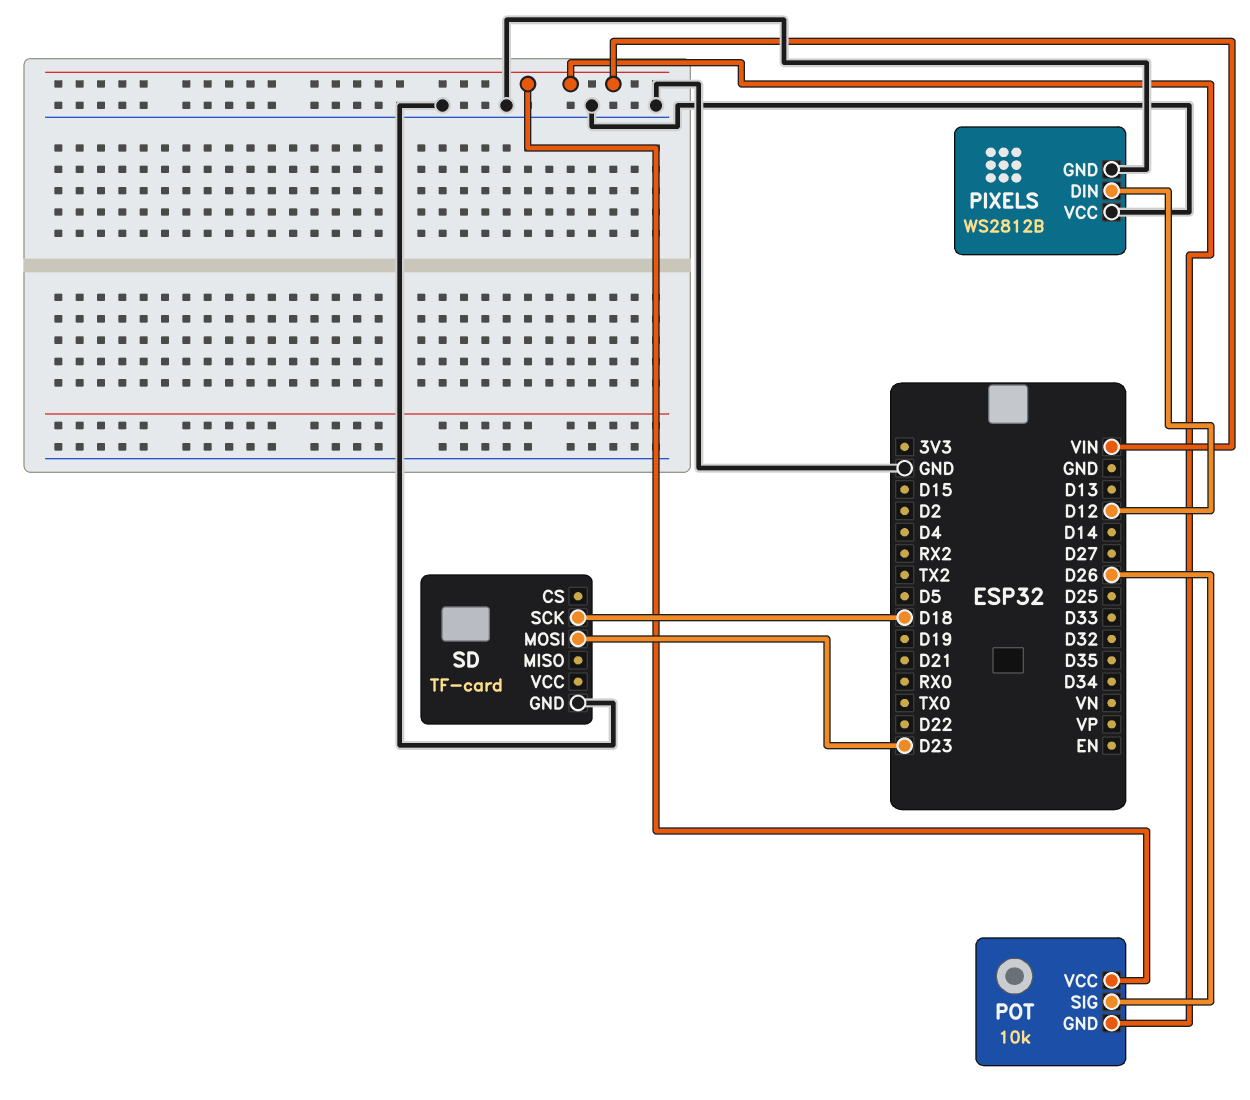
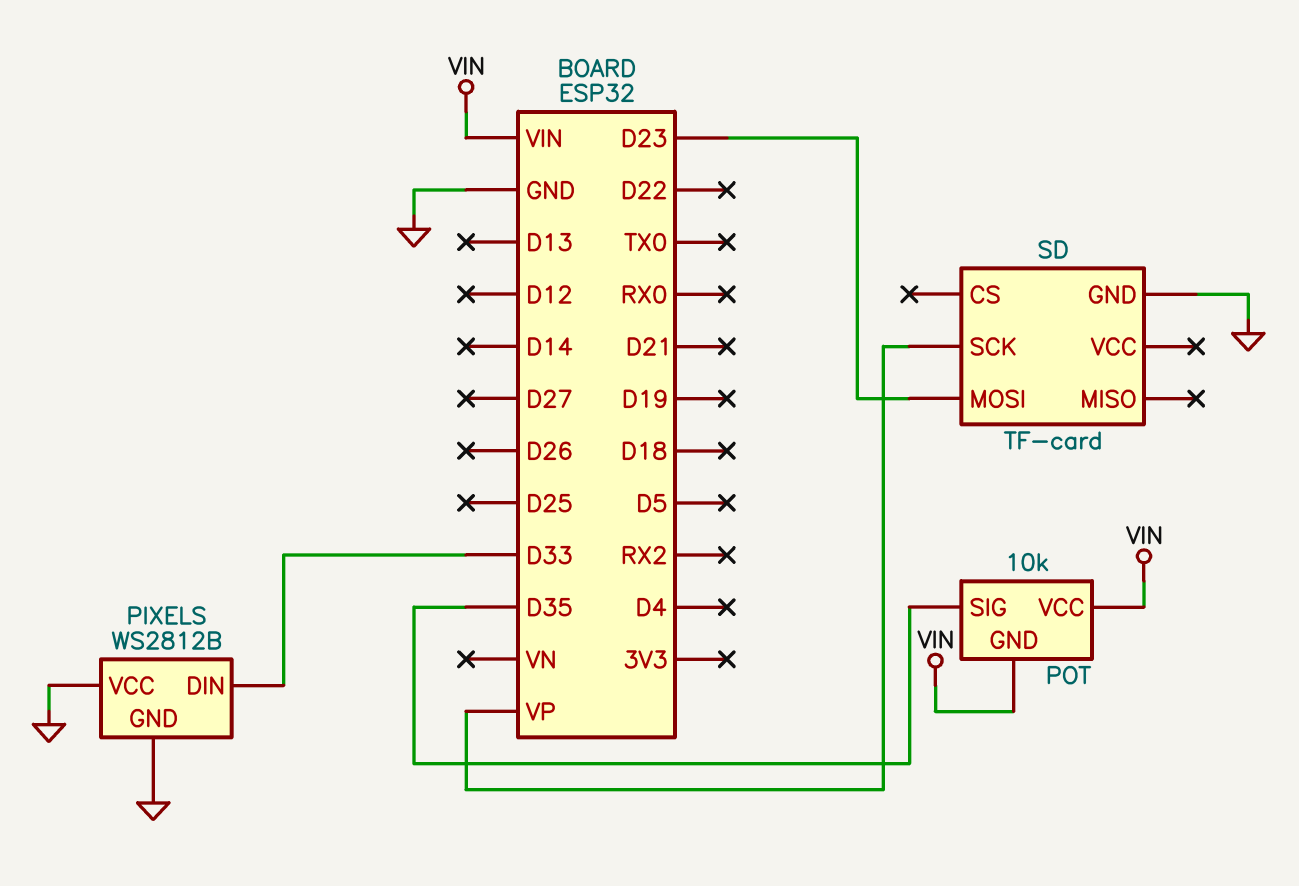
PIXELS pin DIN: D12 -> D33
POT pin SIG: D26 -> D35
SD pin SCK: D18 -> VP

